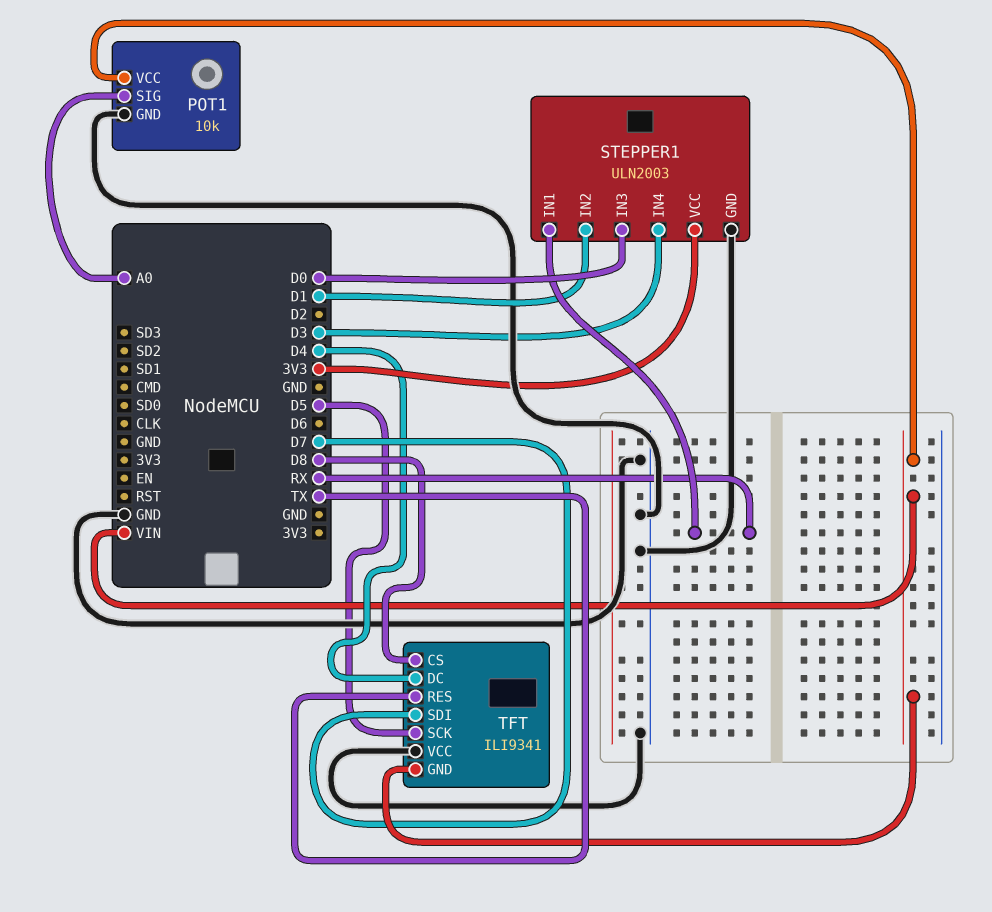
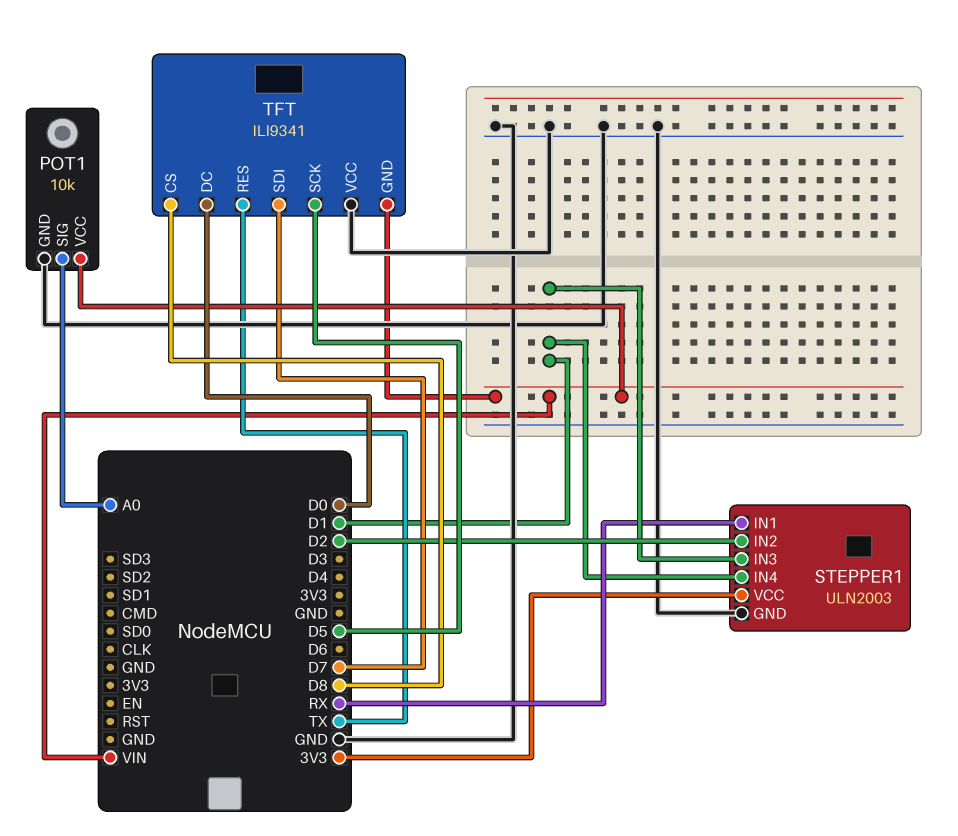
STEPPER1 pin IN2: D1 -> D2
STEPPER1 pin IN3: D0 -> D1
STEPPER1 pin IN4: D3 -> D1
TFT pin DC: D4 -> D0

